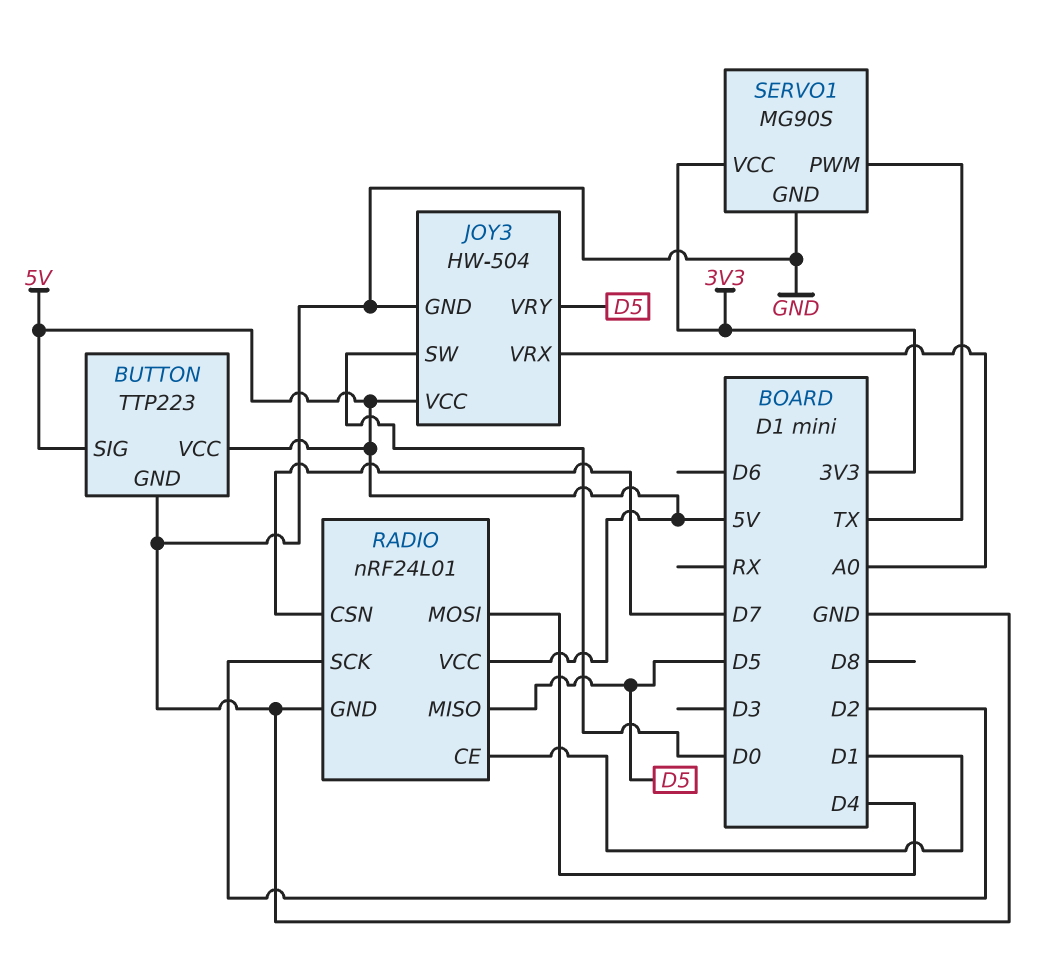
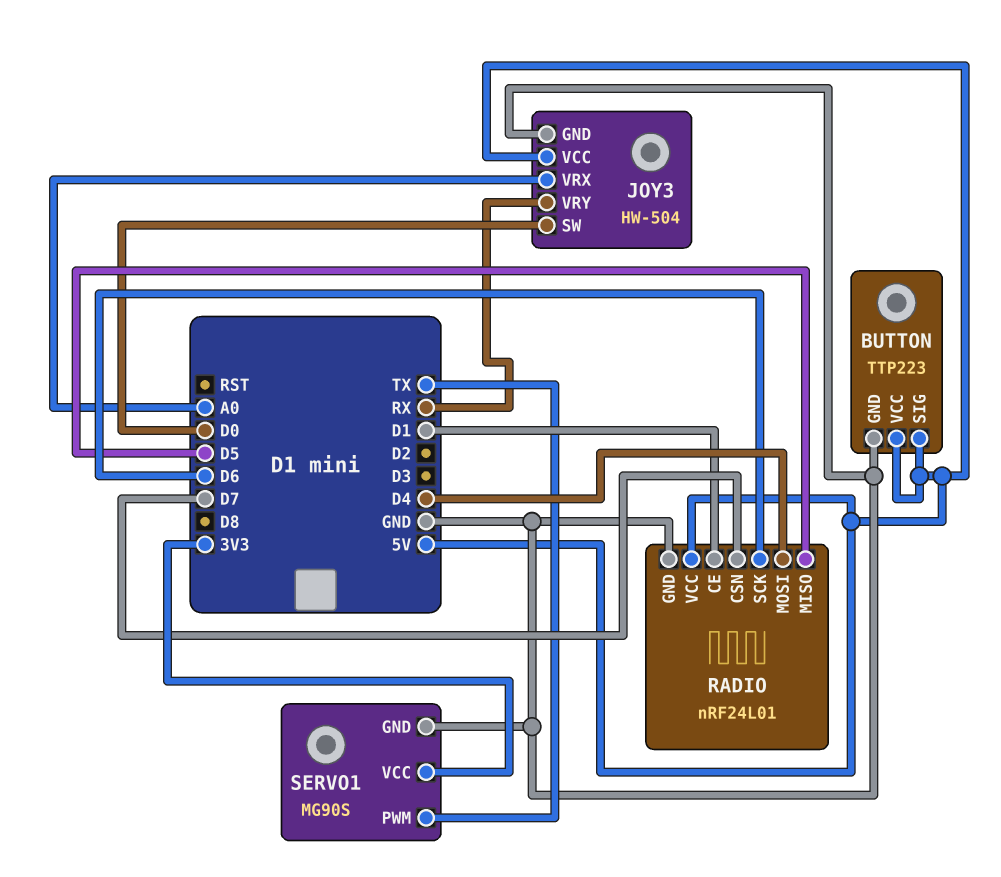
JOY3 pin VRY: D5 -> RX
RADIO pin SCK: D2 -> D6

